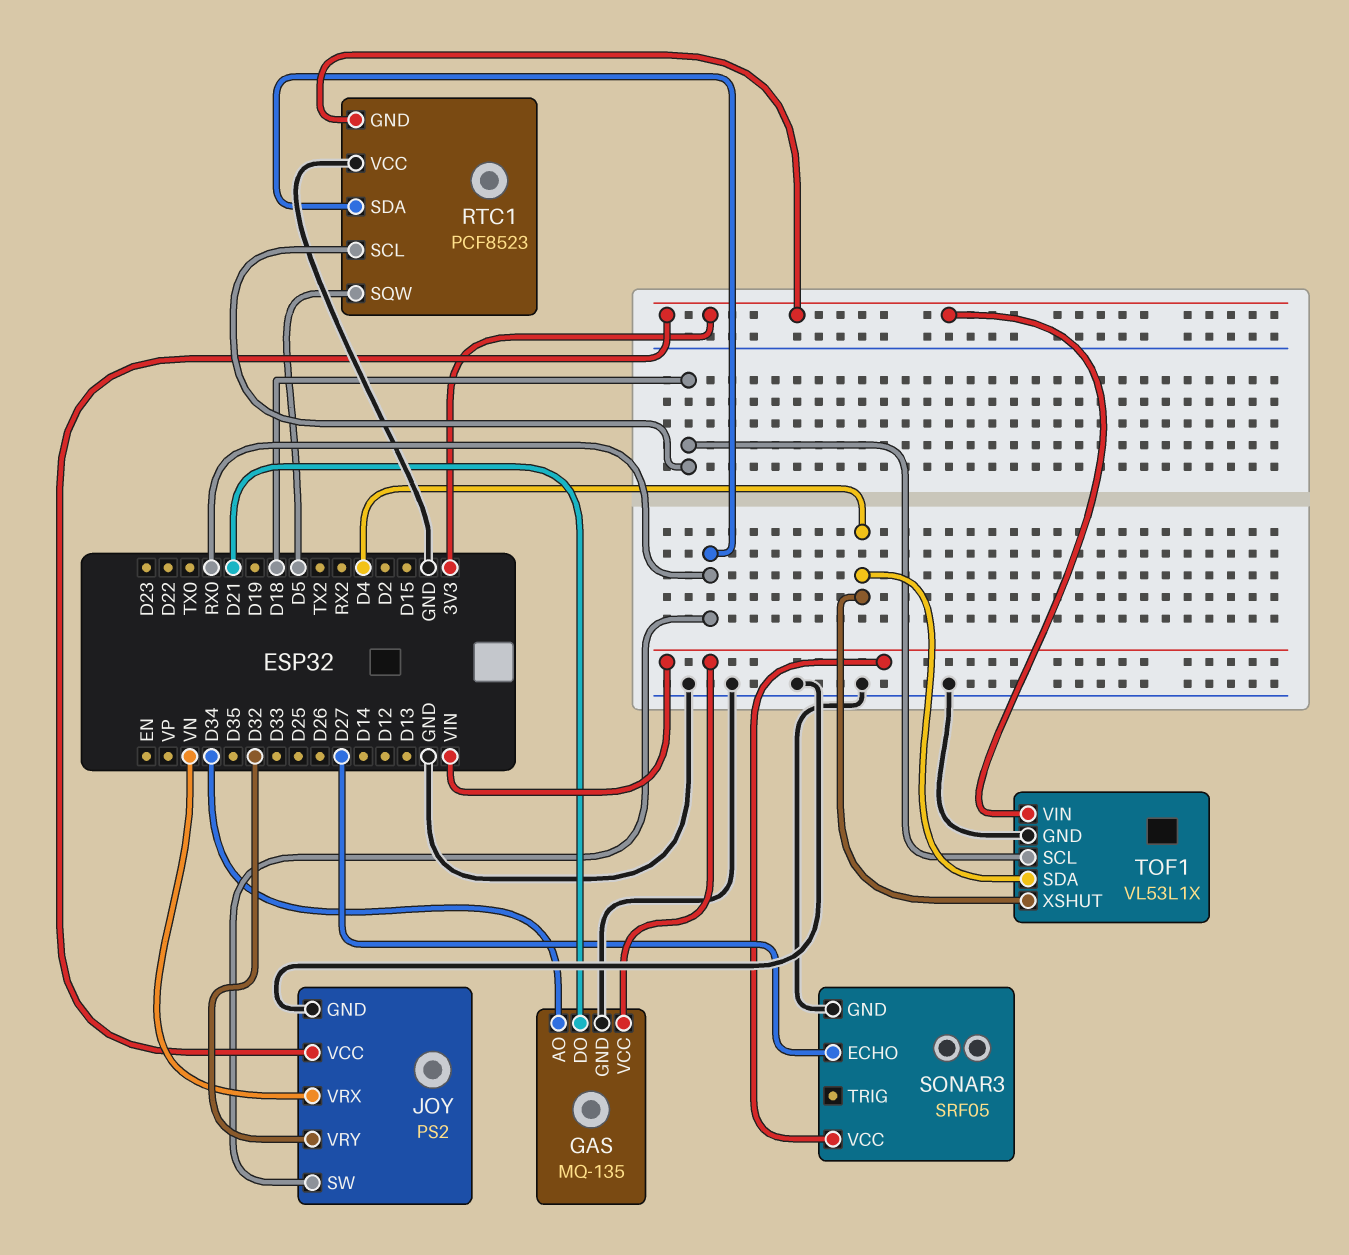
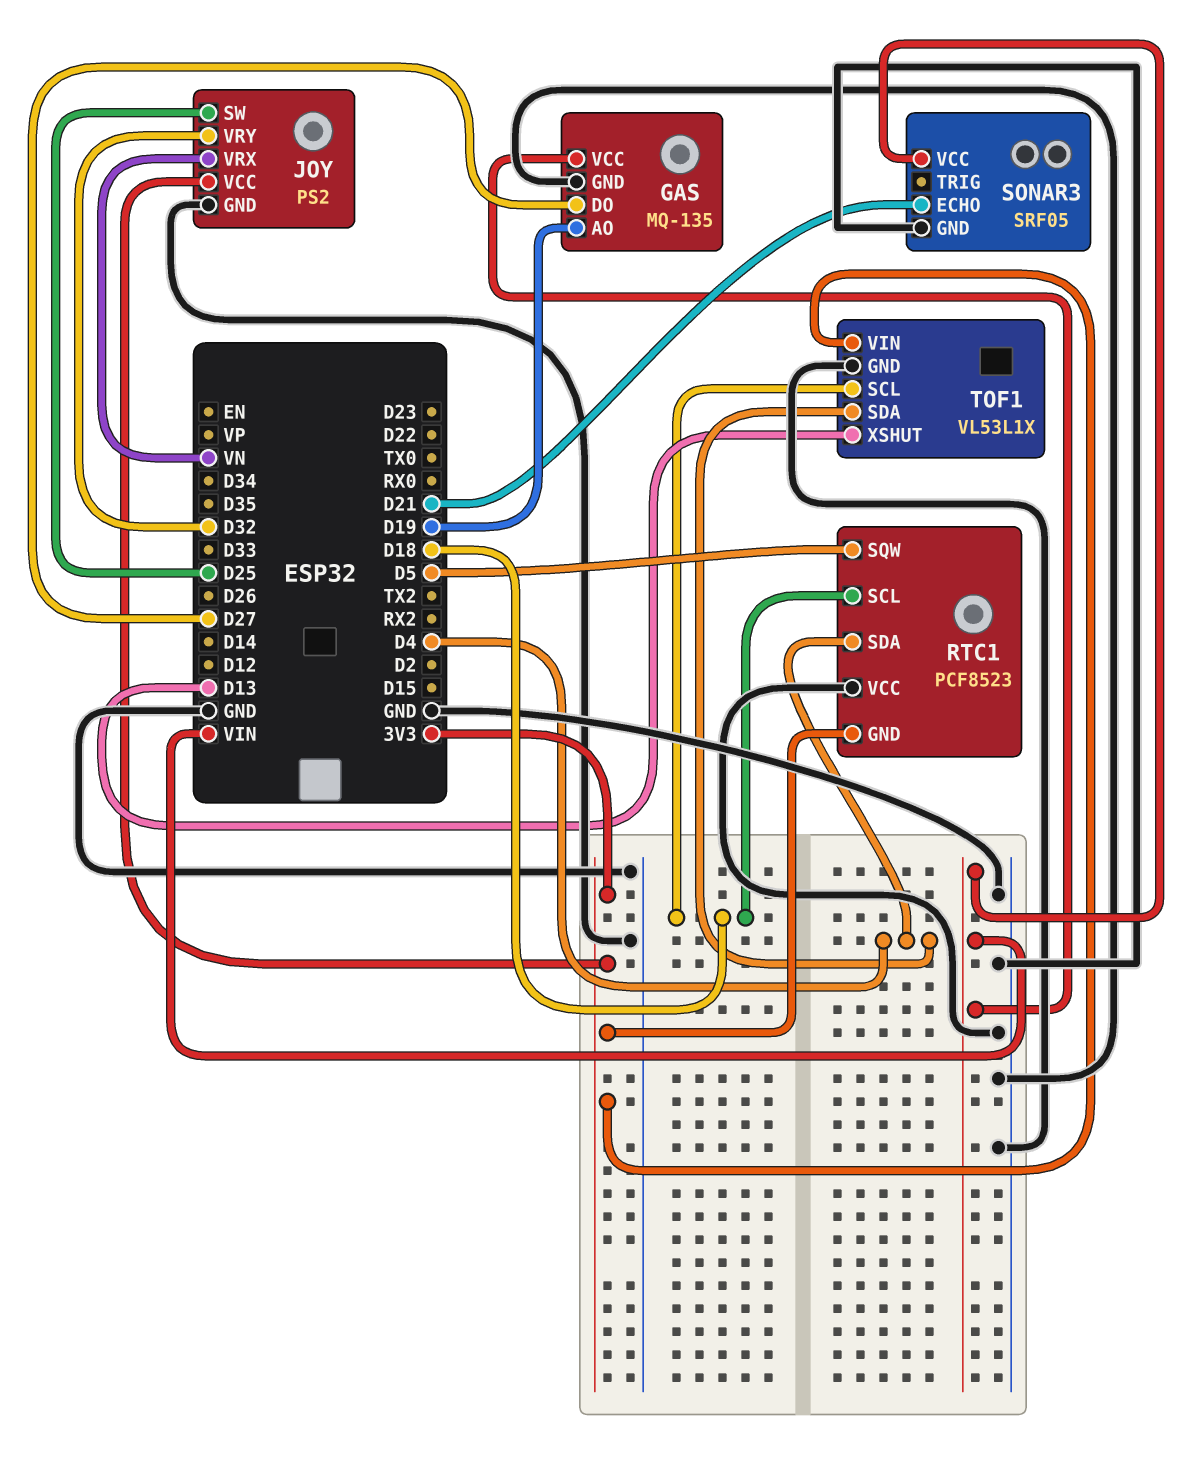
GAS pin AO: D34 -> D19
GAS pin DO: D21 -> D27
JOY pin SW: RX0 -> D25
RTC1 pin SDA: RX0 -> D4
SONAR3 pin ECHO: D27 -> D21
TOF1 pin XSHUT: D4 -> D13

